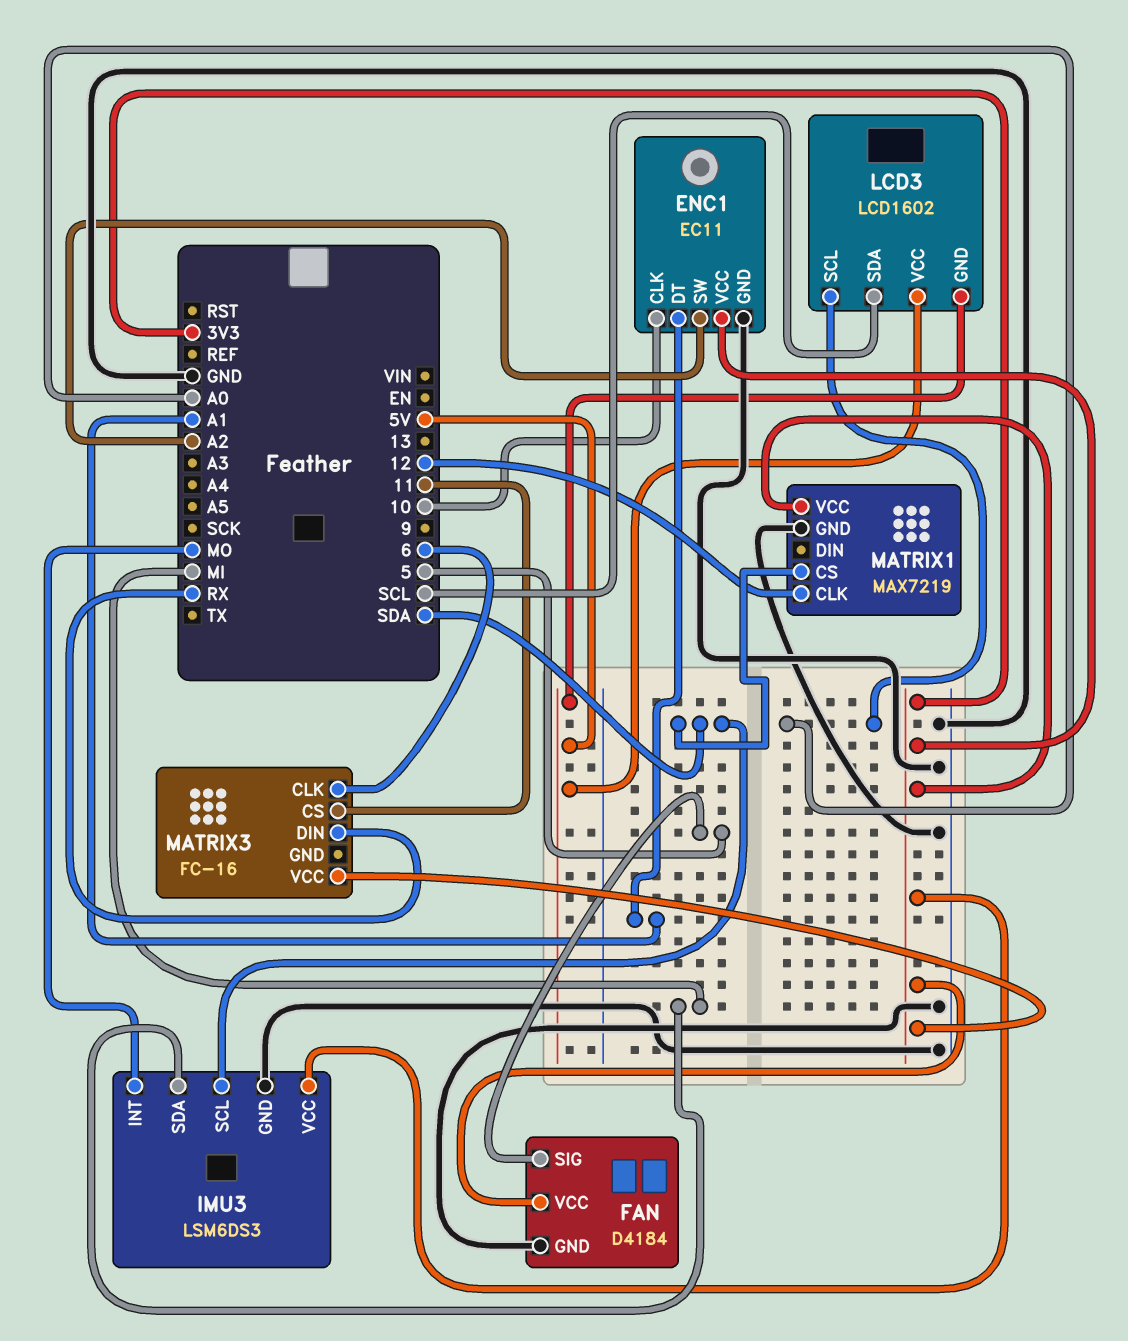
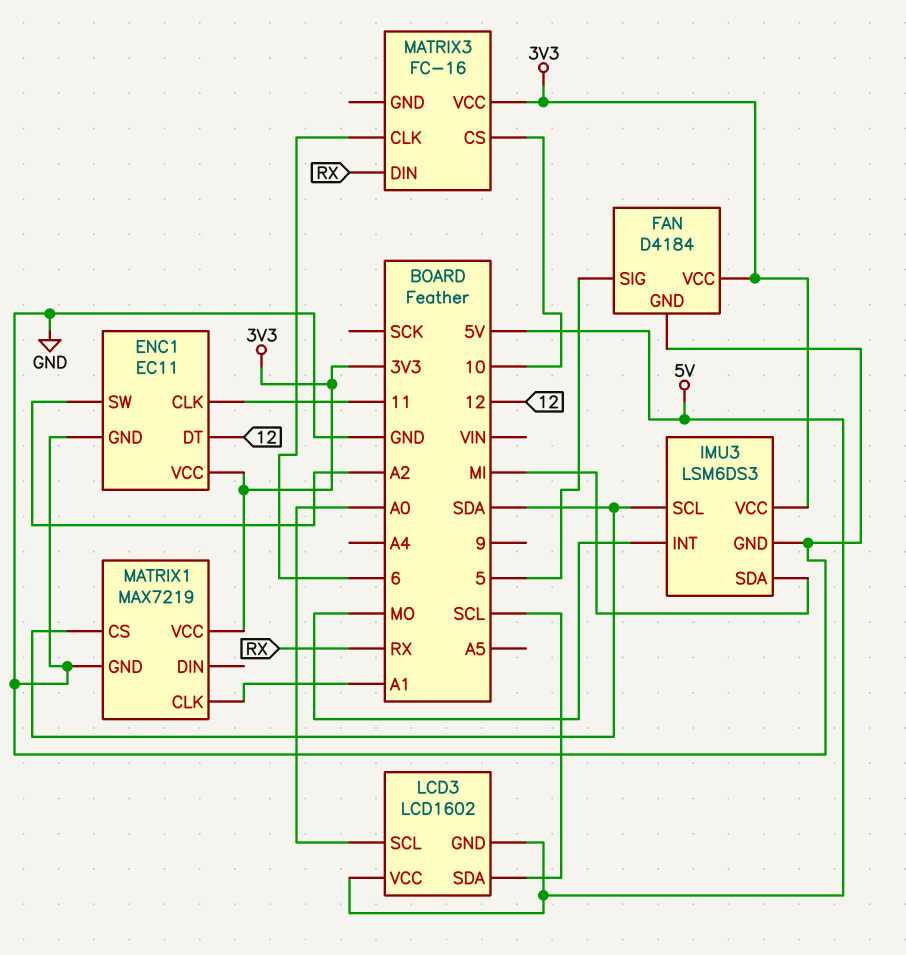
ENC1 pin CLK: 10 -> 11
ENC1 pin DT: A1 -> 12
MATRIX1 pin CLK: 12 -> A1
MATRIX3 pin CS: 11 -> 10

